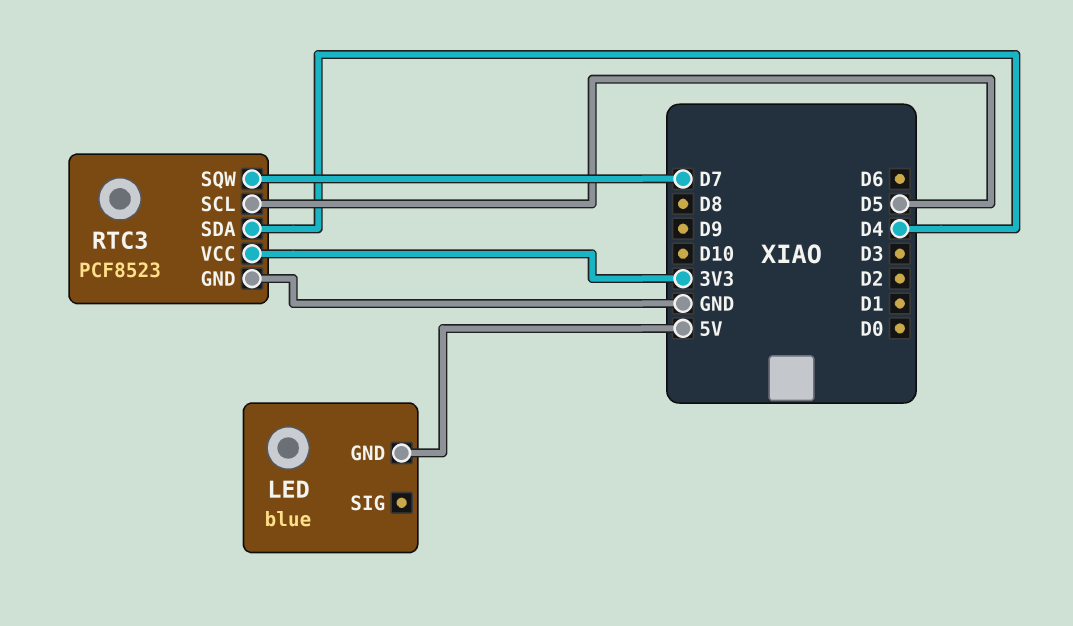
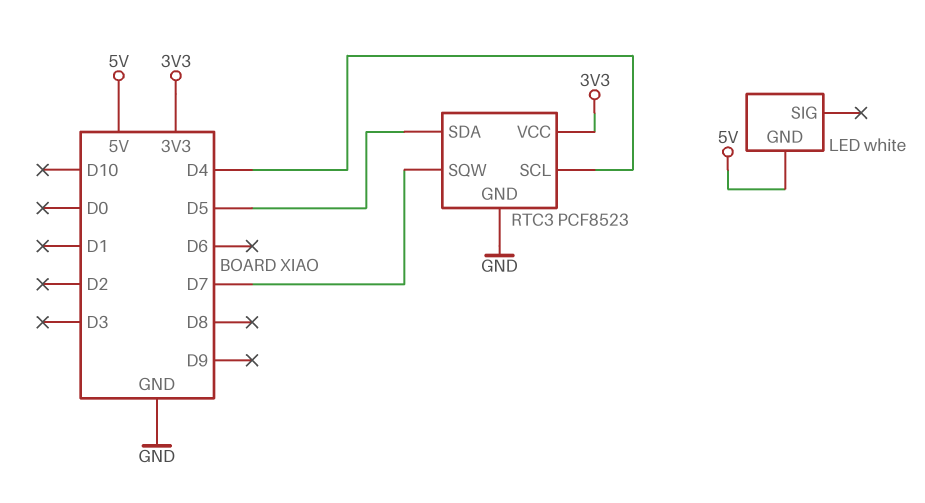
LED: blue -> white
RTC3 pin SCL: D5 -> D4
RTC3 pin SDA: D4 -> D5

